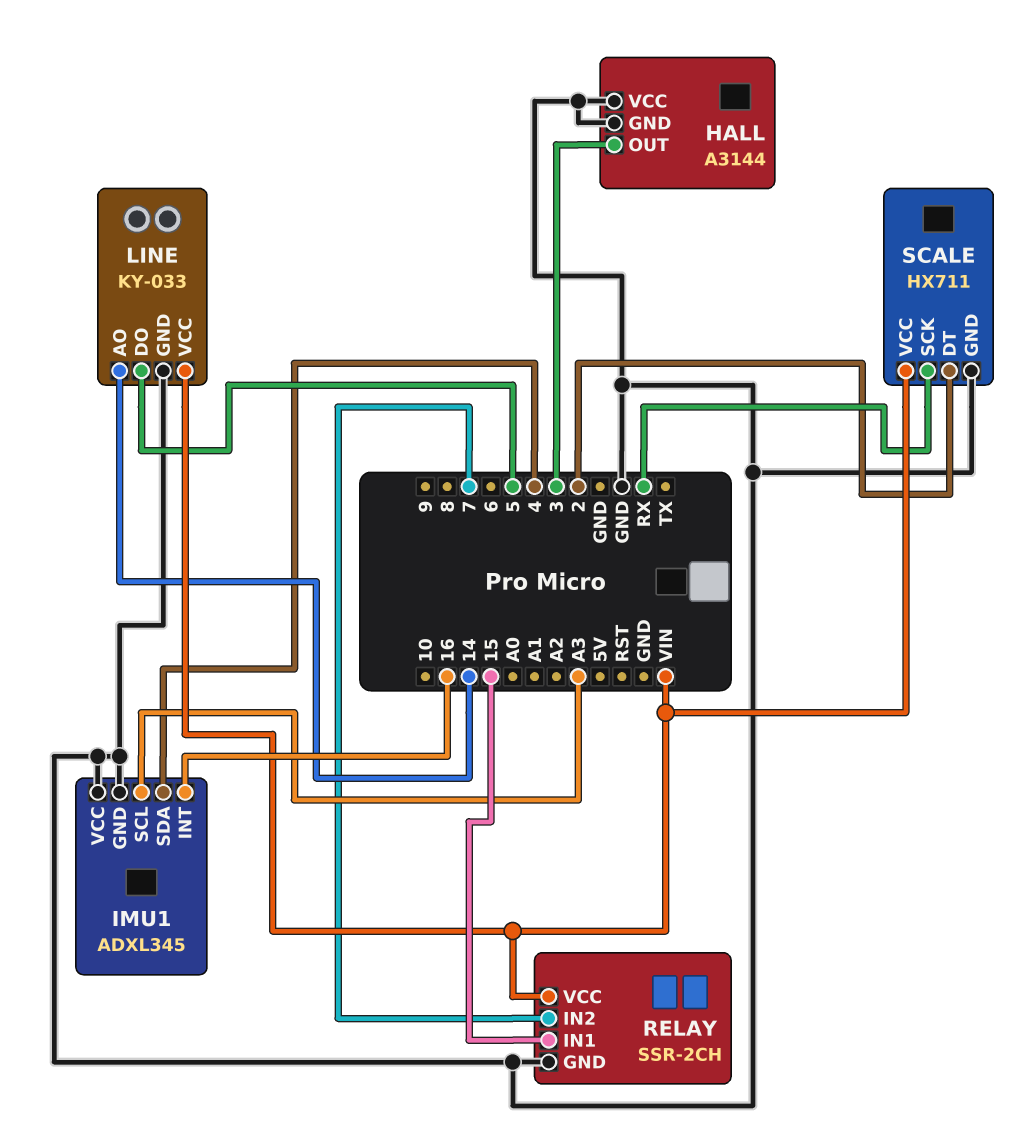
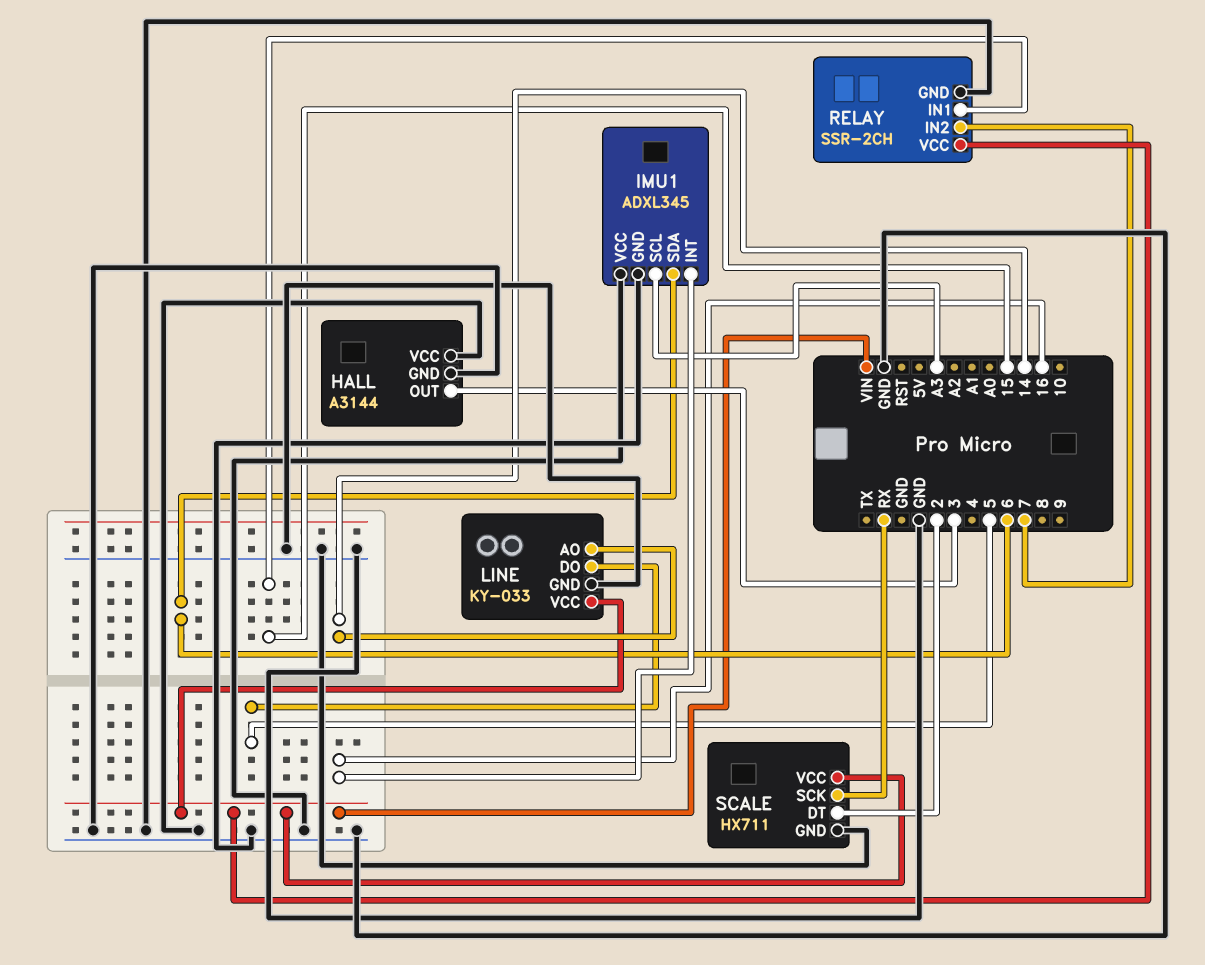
IMU1 pin SDA: 4 -> 6

